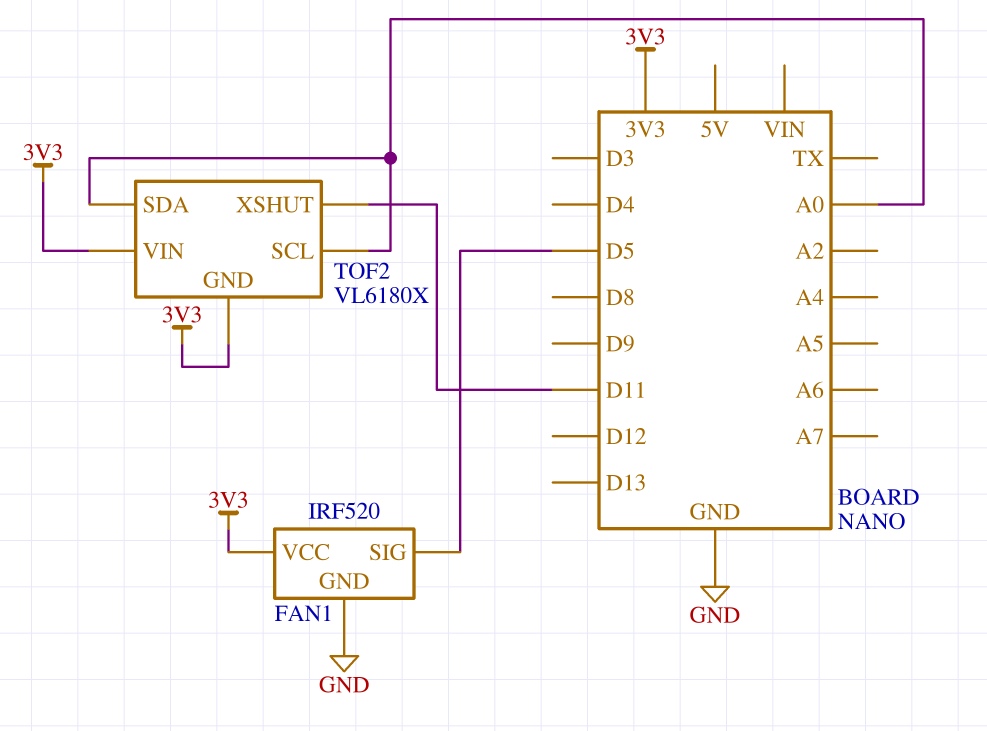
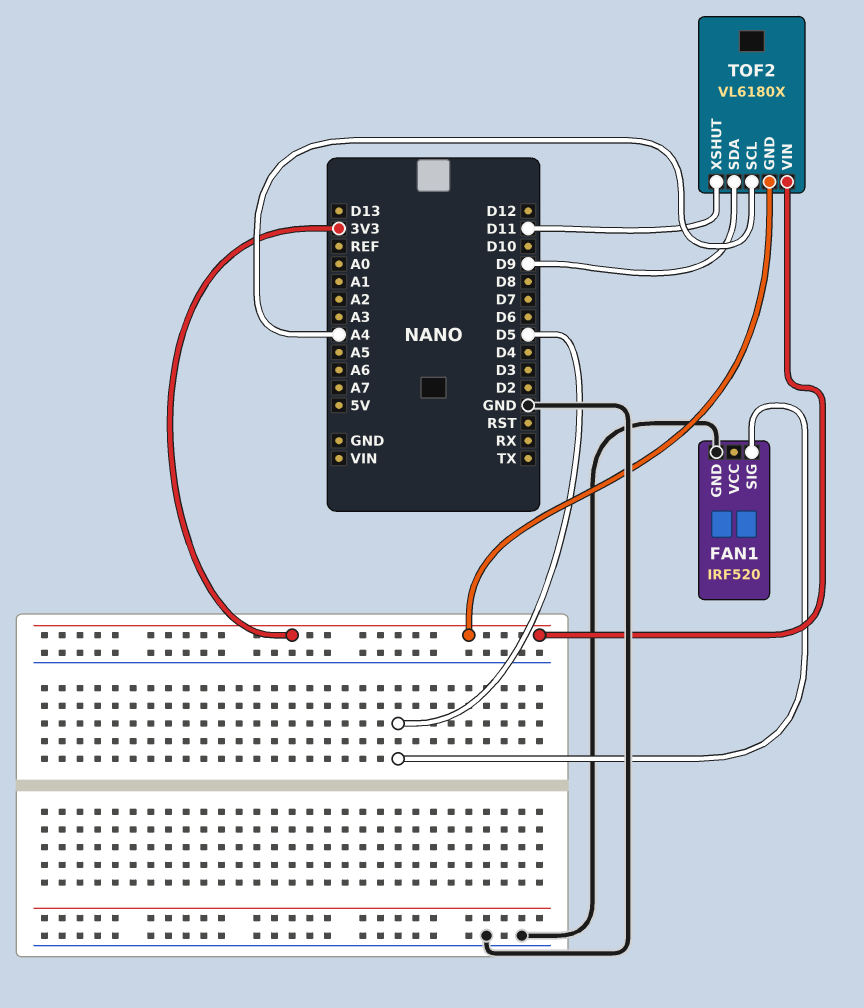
FAN1 pin VCC: 3V3 -> none
TOF2 pin SCL: A0 -> A4
TOF2 pin SDA: A0 -> D9

